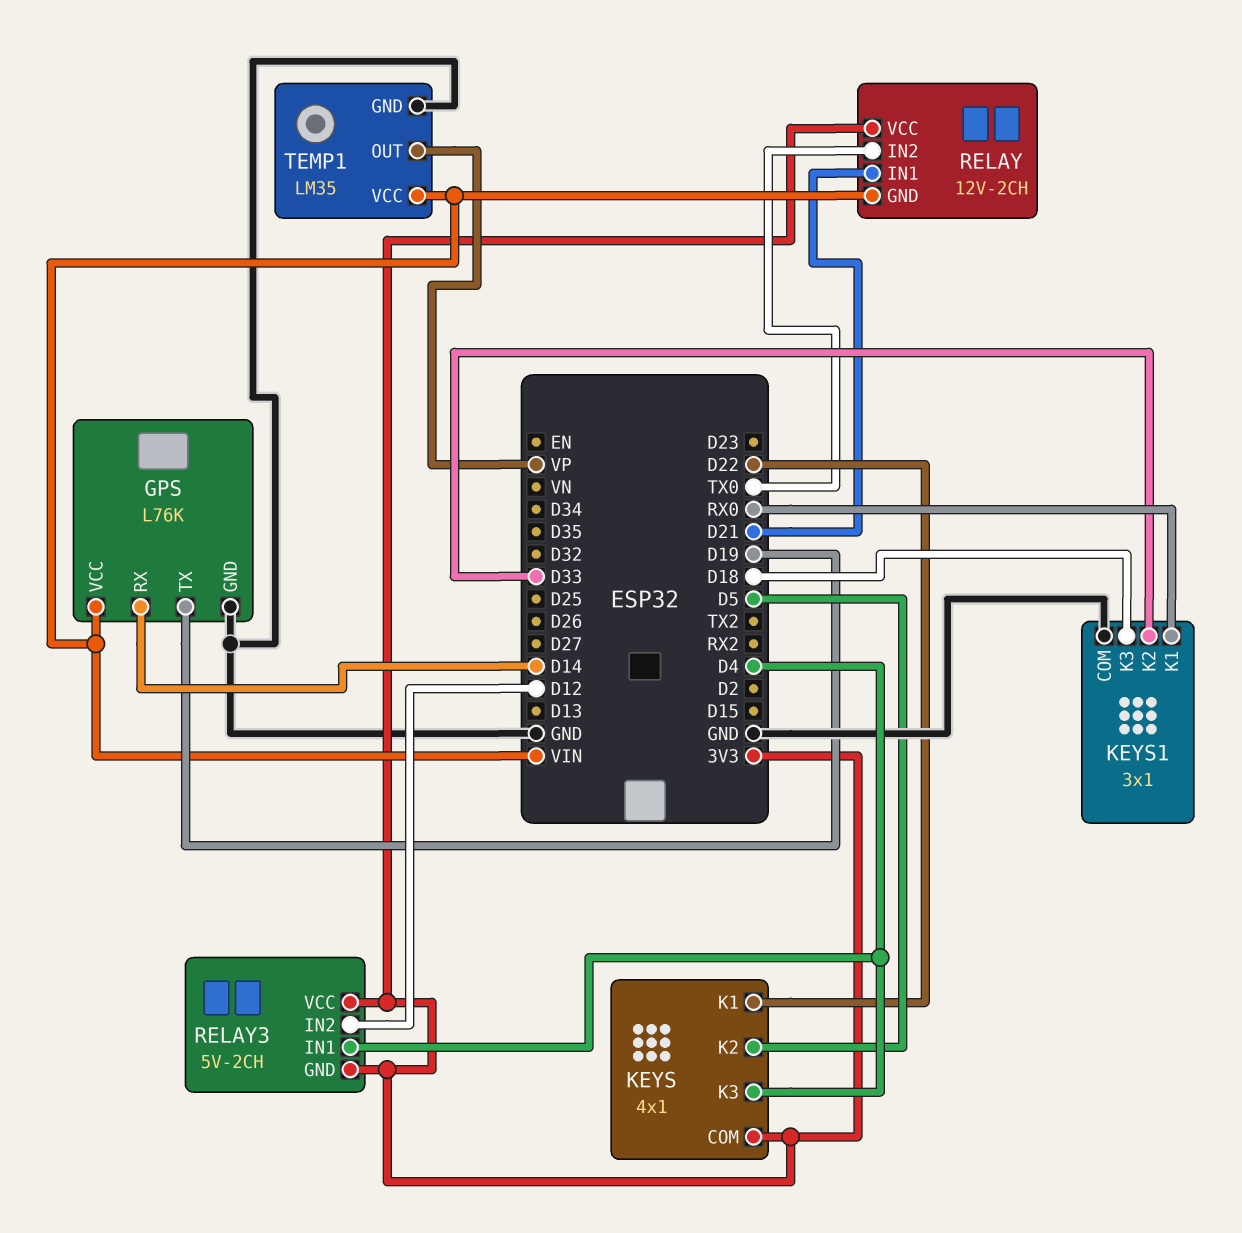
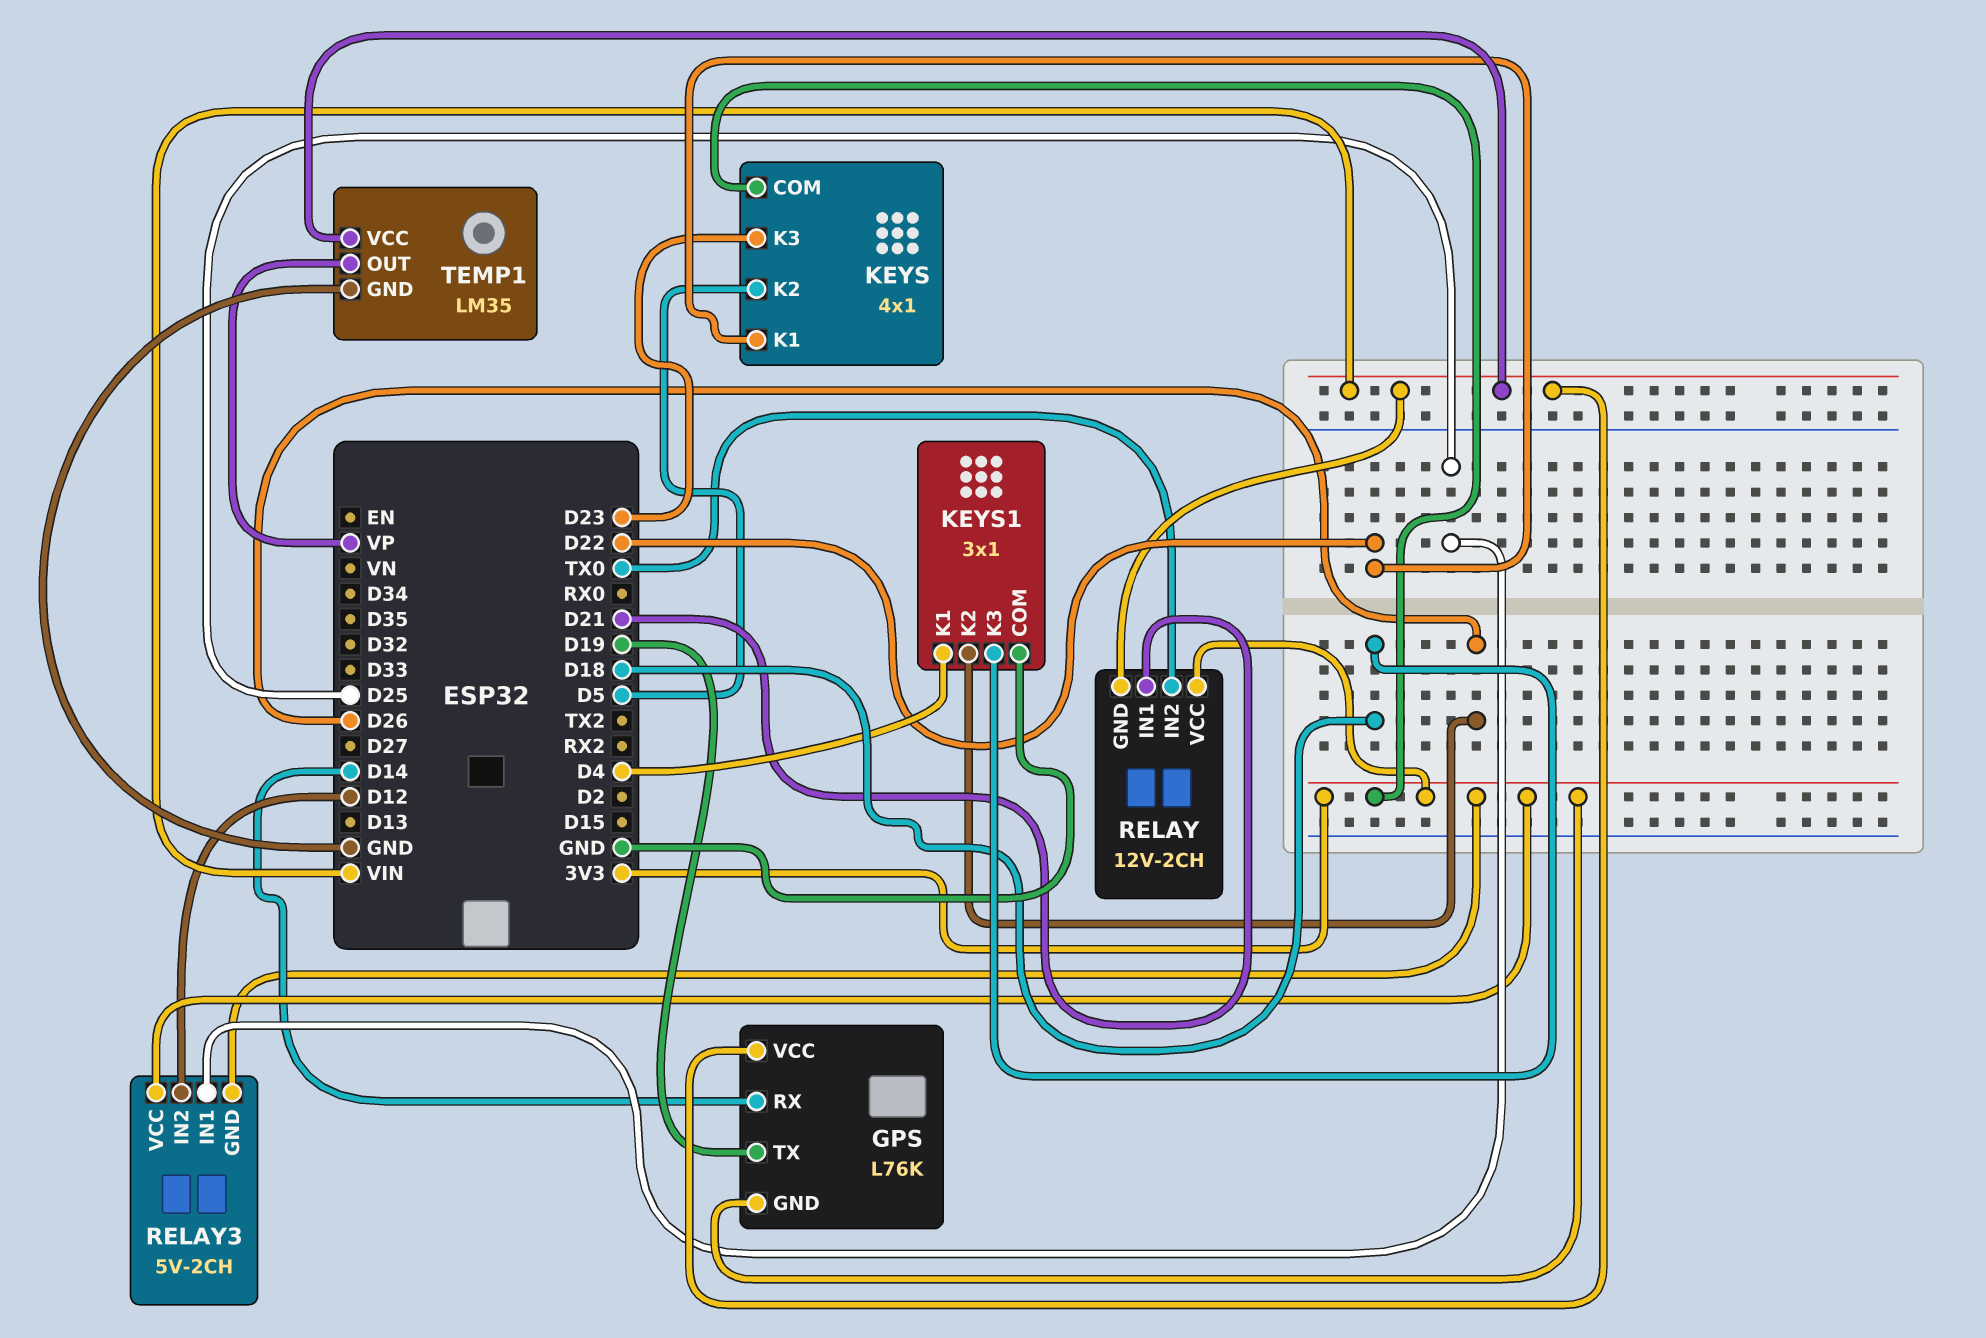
GPS pin GND: GND -> 3V3
KEYS pin K3: D4 -> D23
KEYS1 pin K1: RX0 -> D4
KEYS1 pin K2: D33 -> D26
RELAY3 pin IN1: D4 -> D25

